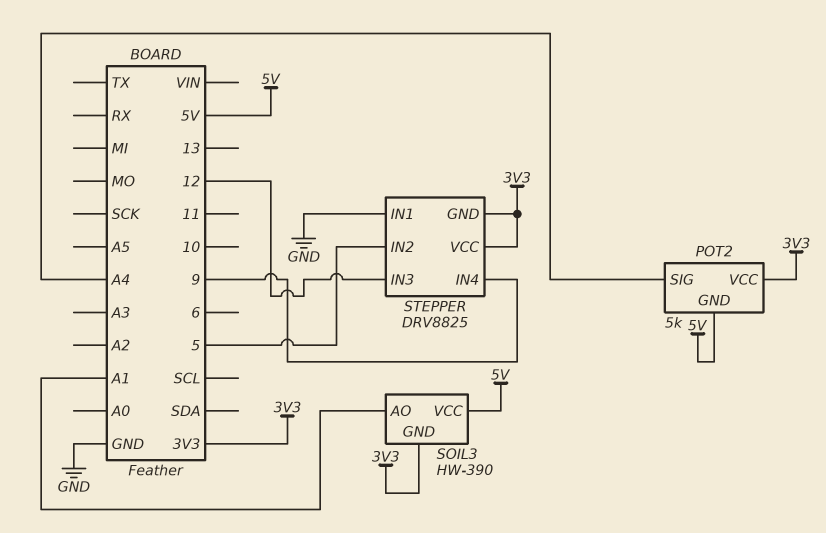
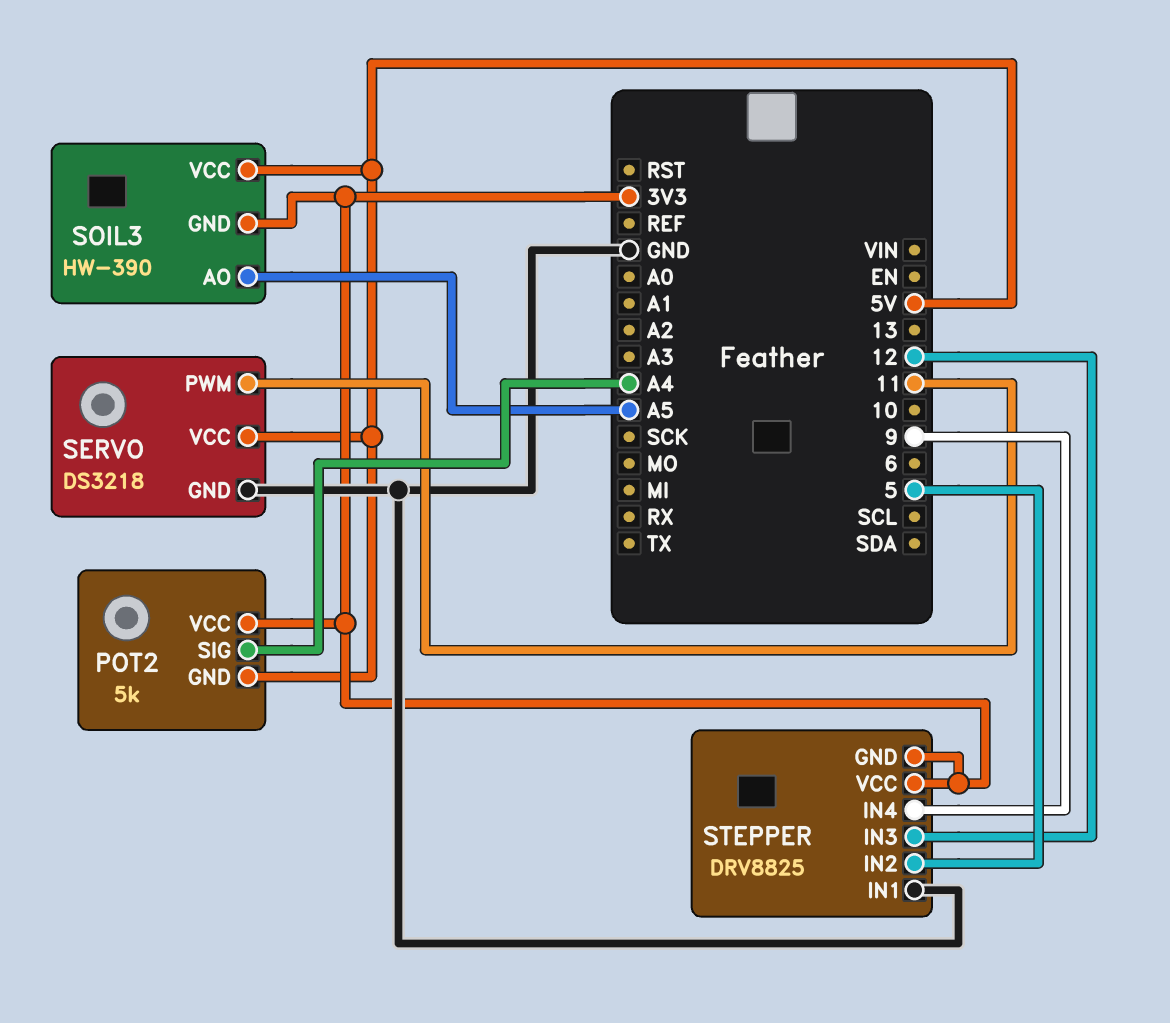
SERVO: none -> DS3218
SERVO pin GND: none -> GND
SERVO pin PWM: none -> 11
SERVO pin VCC: none -> 5V
SOIL3 pin AO: A1 -> A5

